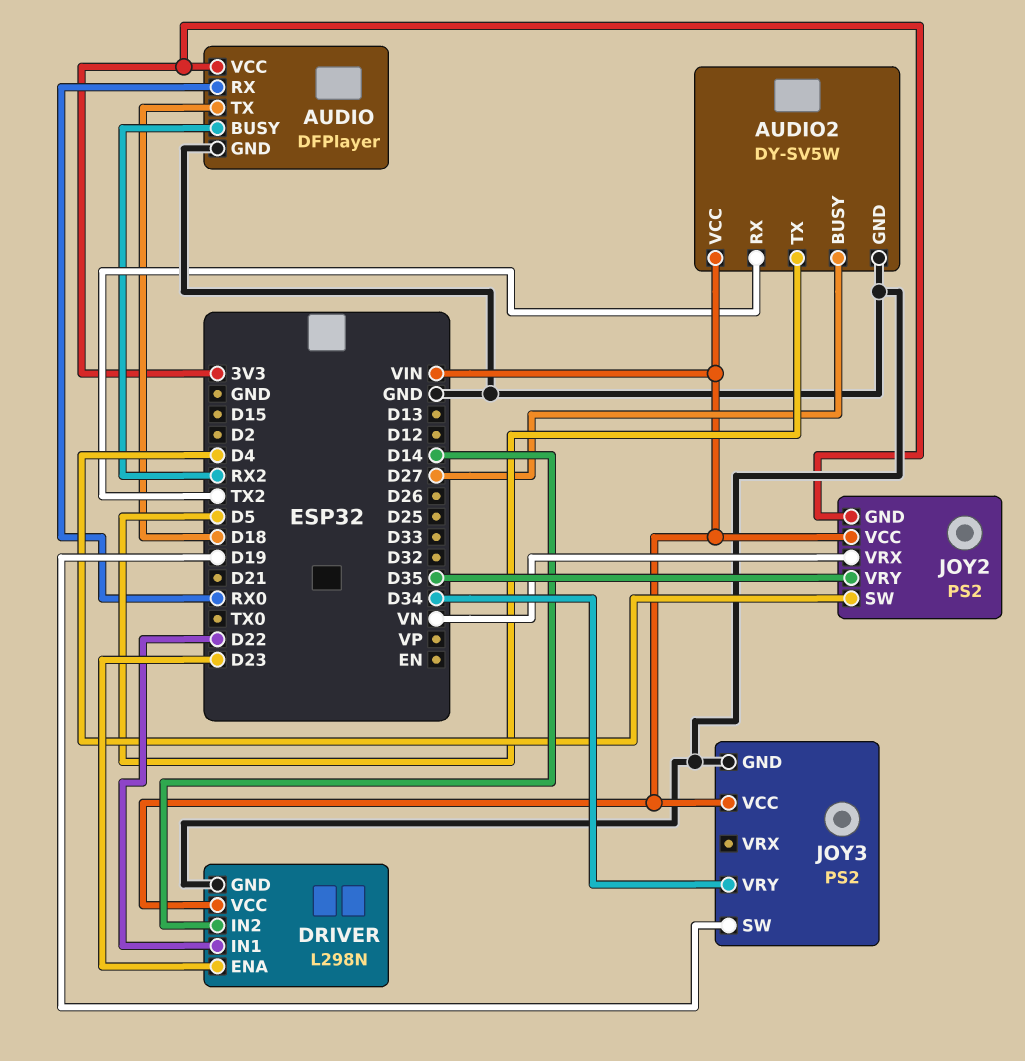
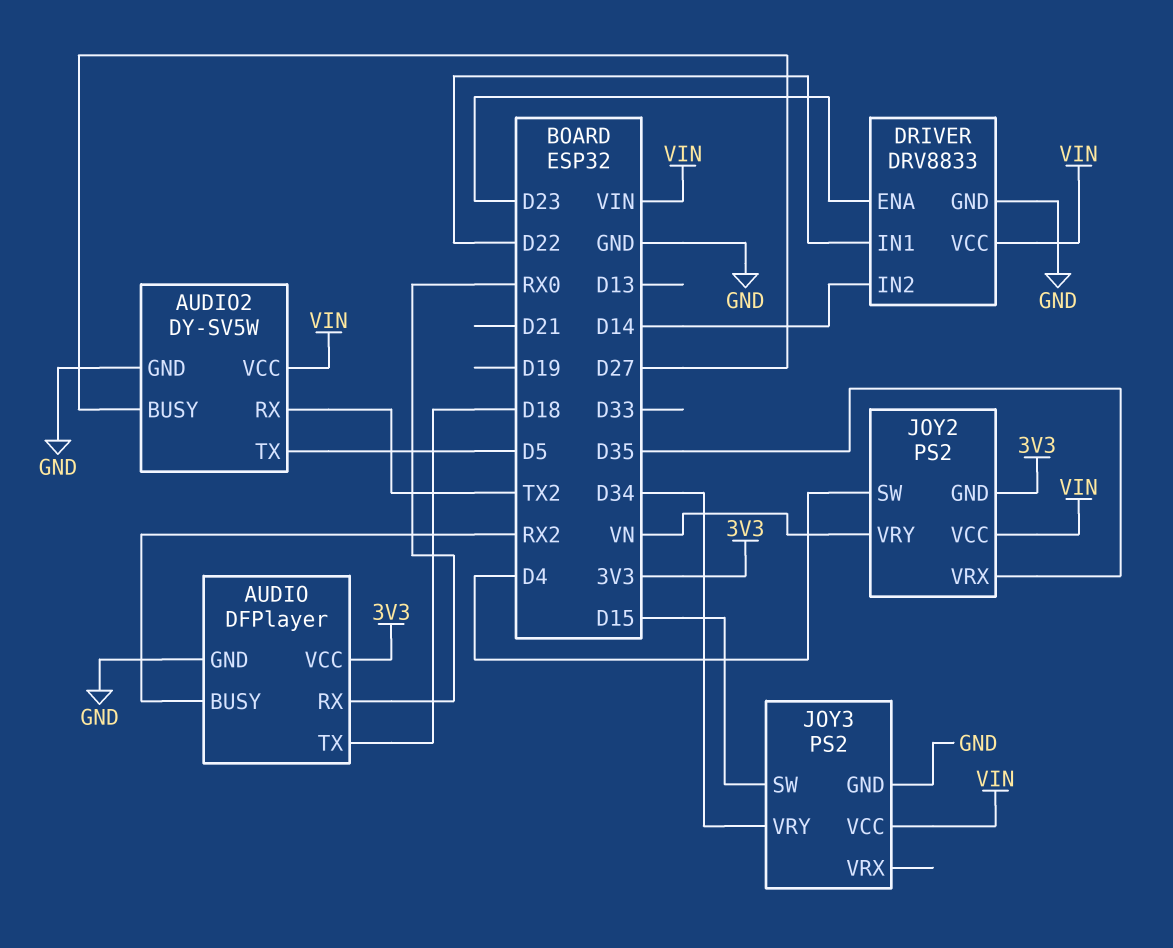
DRIVER: L298N -> DRV8833
JOY2 pin VRX: VN -> D35
JOY2 pin VRY: D35 -> VN
JOY3 pin SW: D19 -> D15

